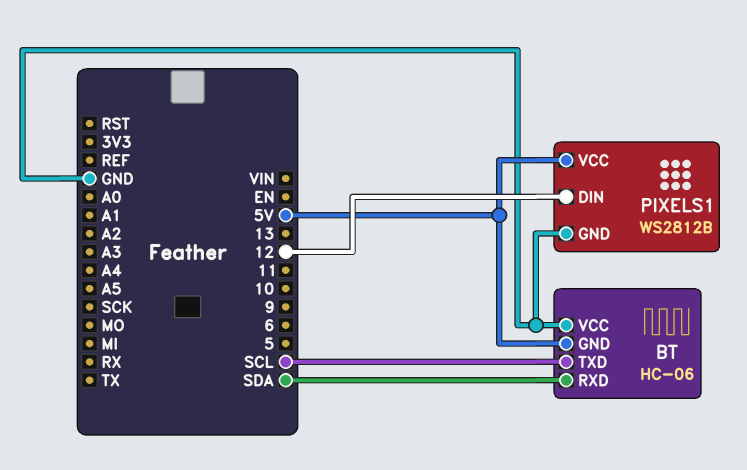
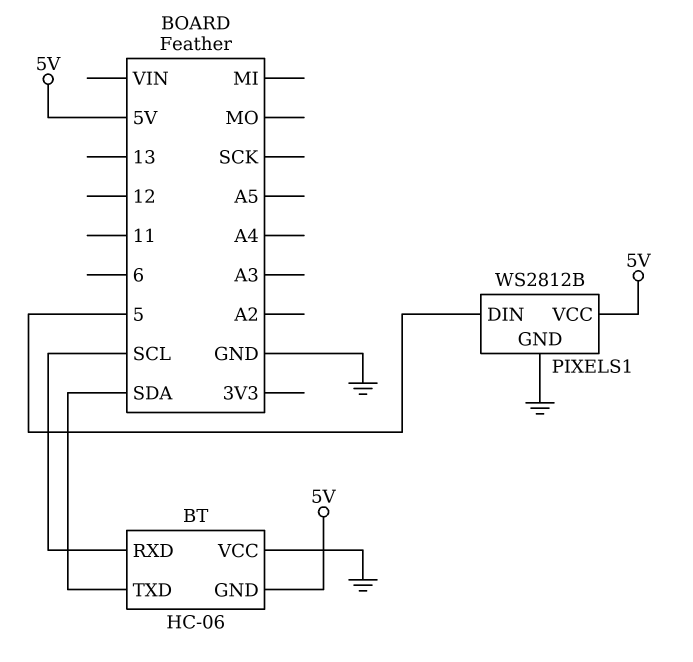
BT pin RXD: SDA -> SCL
BT pin TXD: SCL -> SDA
PIXELS1 pin DIN: 12 -> 5

